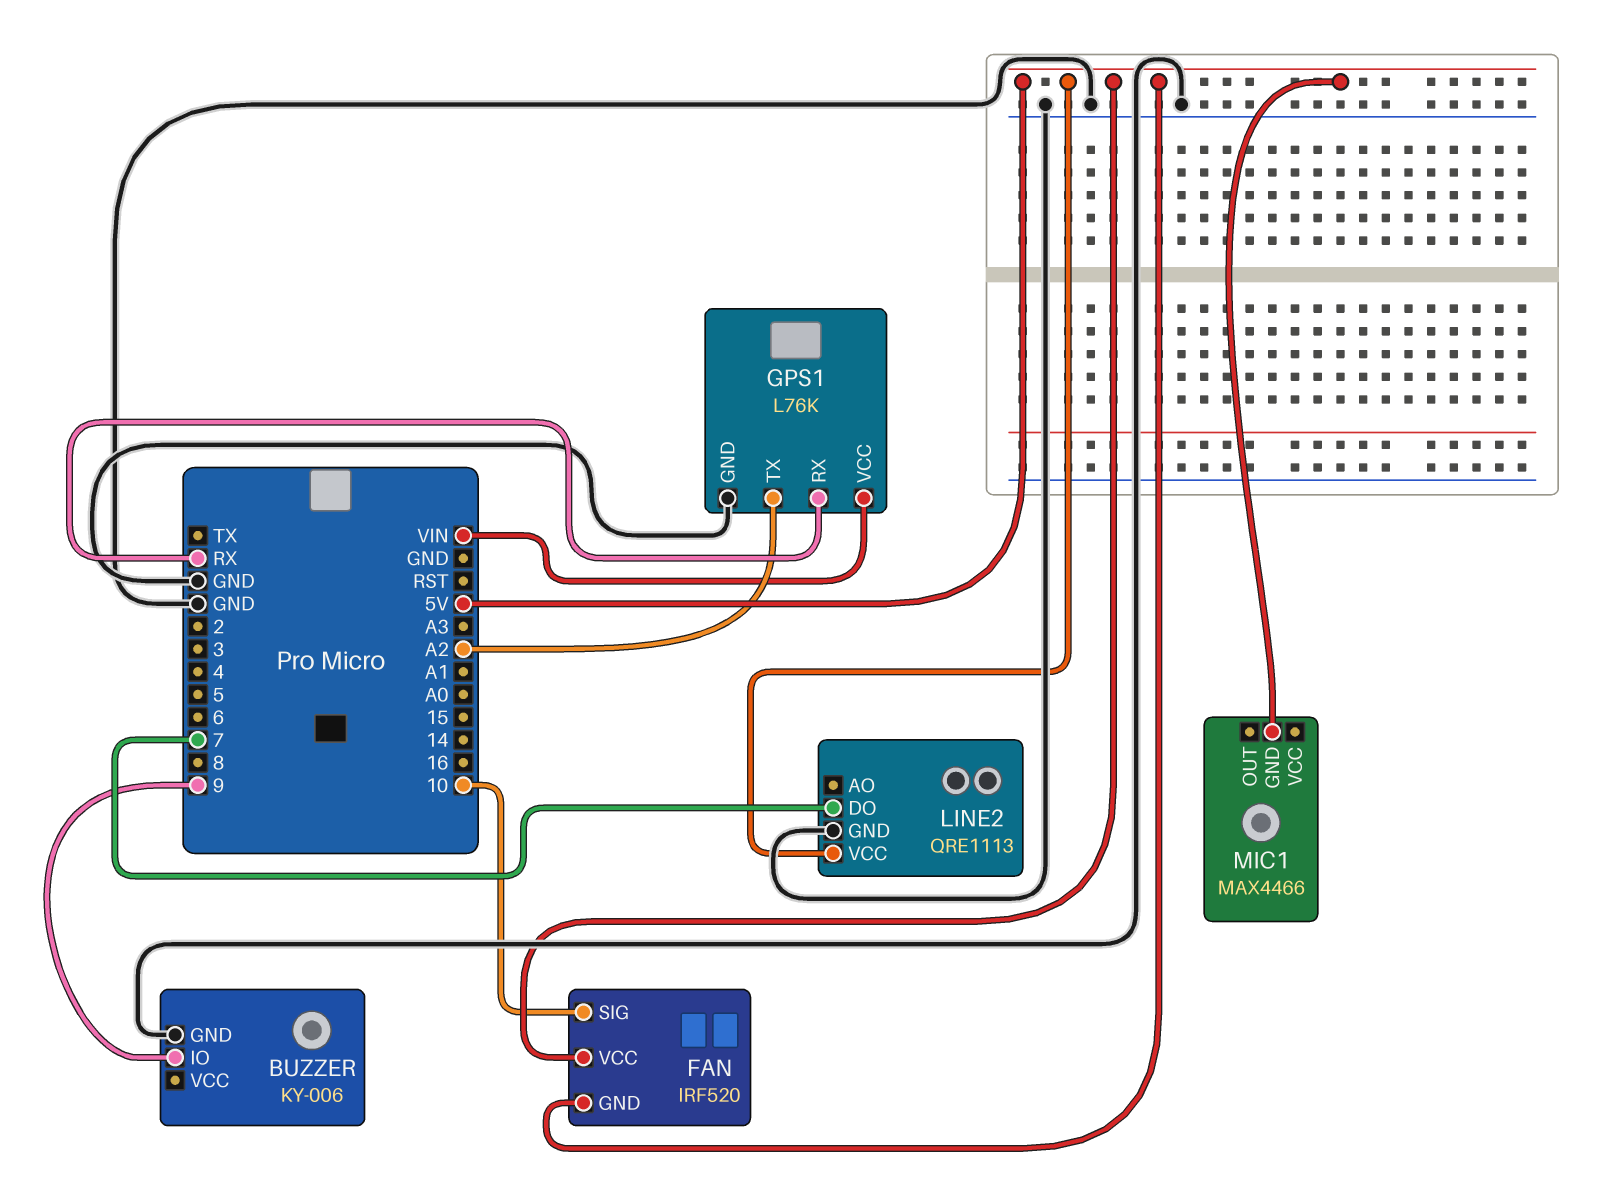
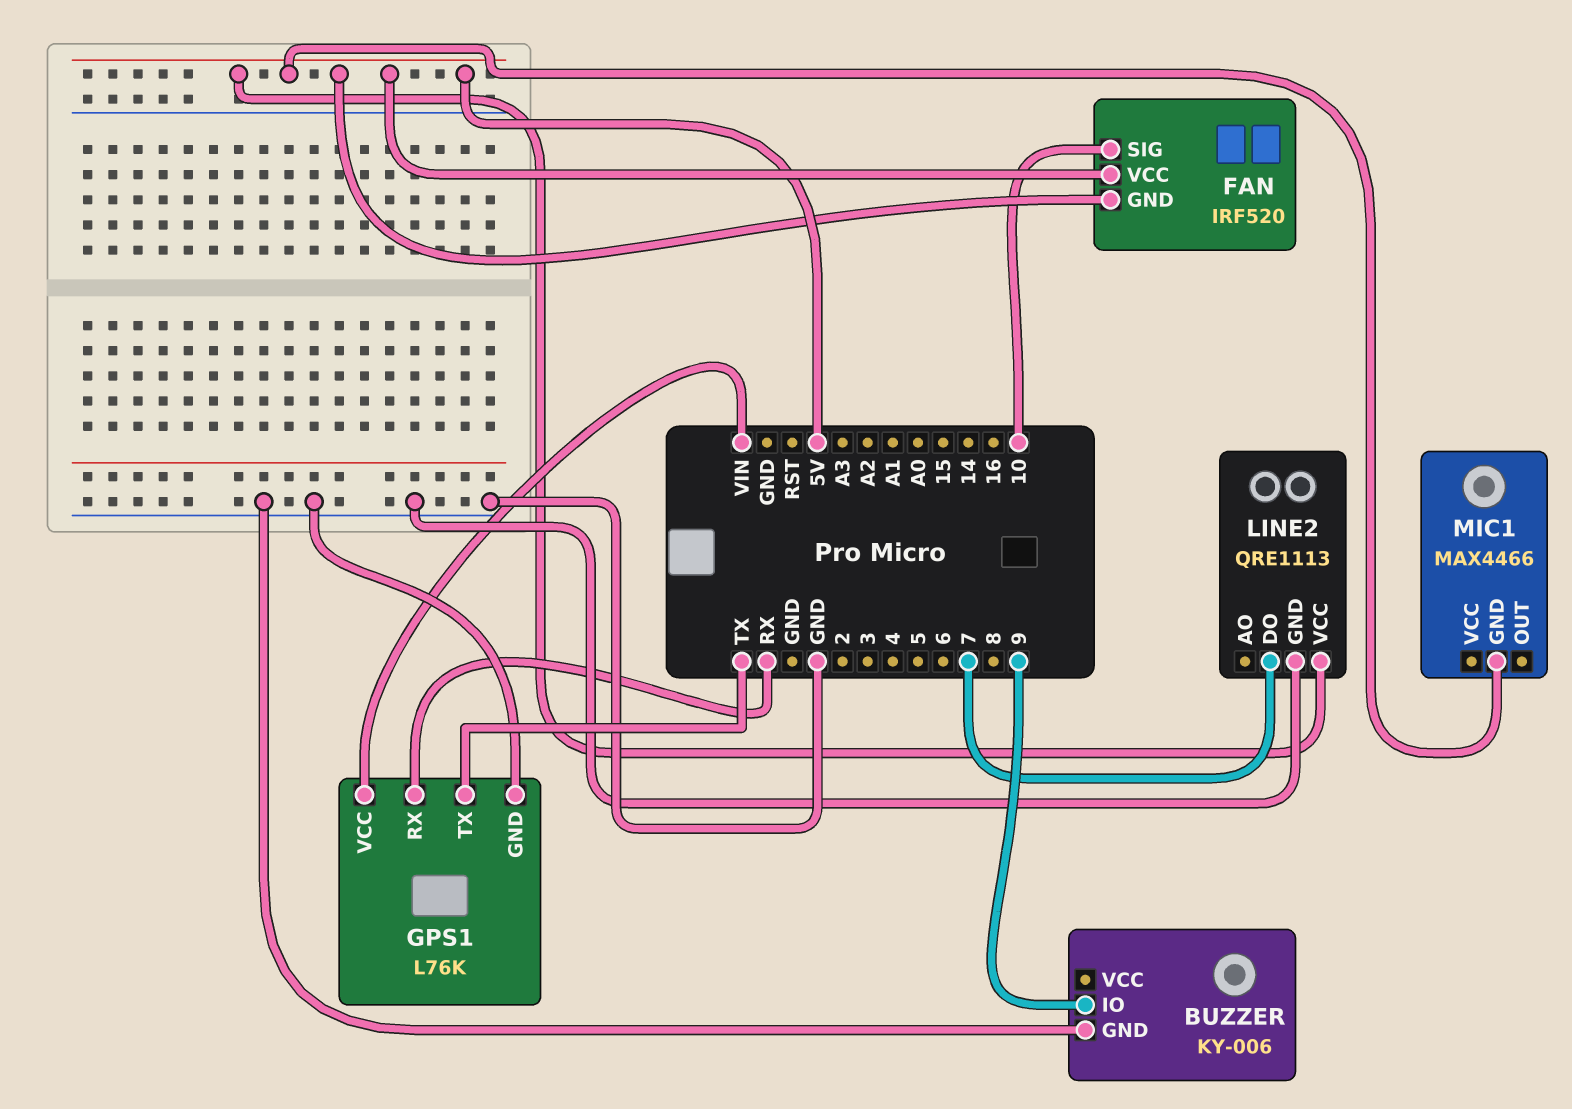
GPS1 pin TX: A2 -> TX

